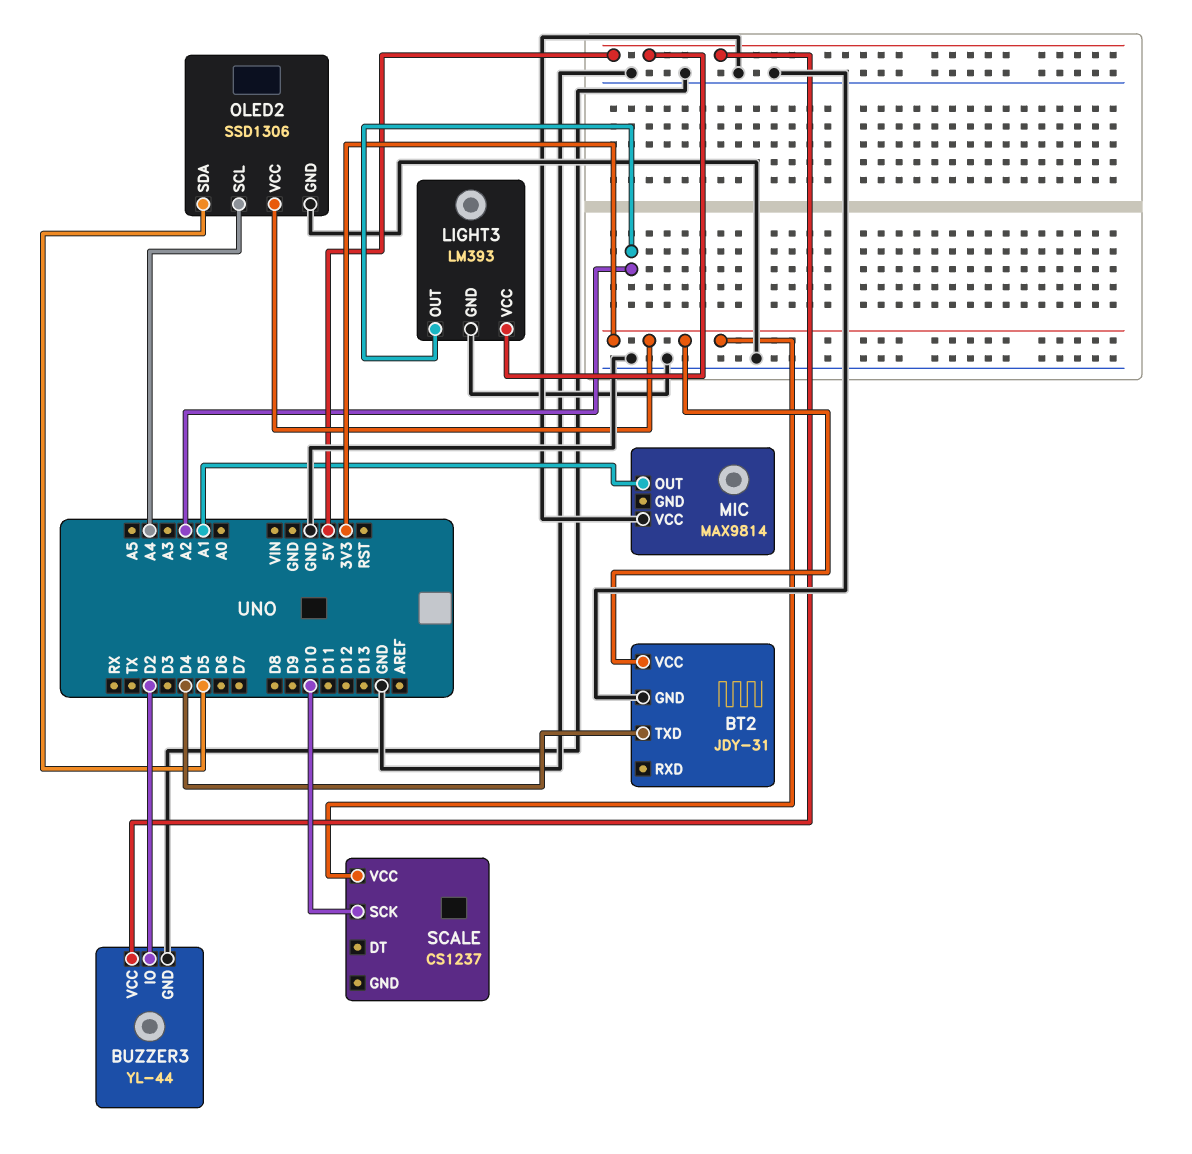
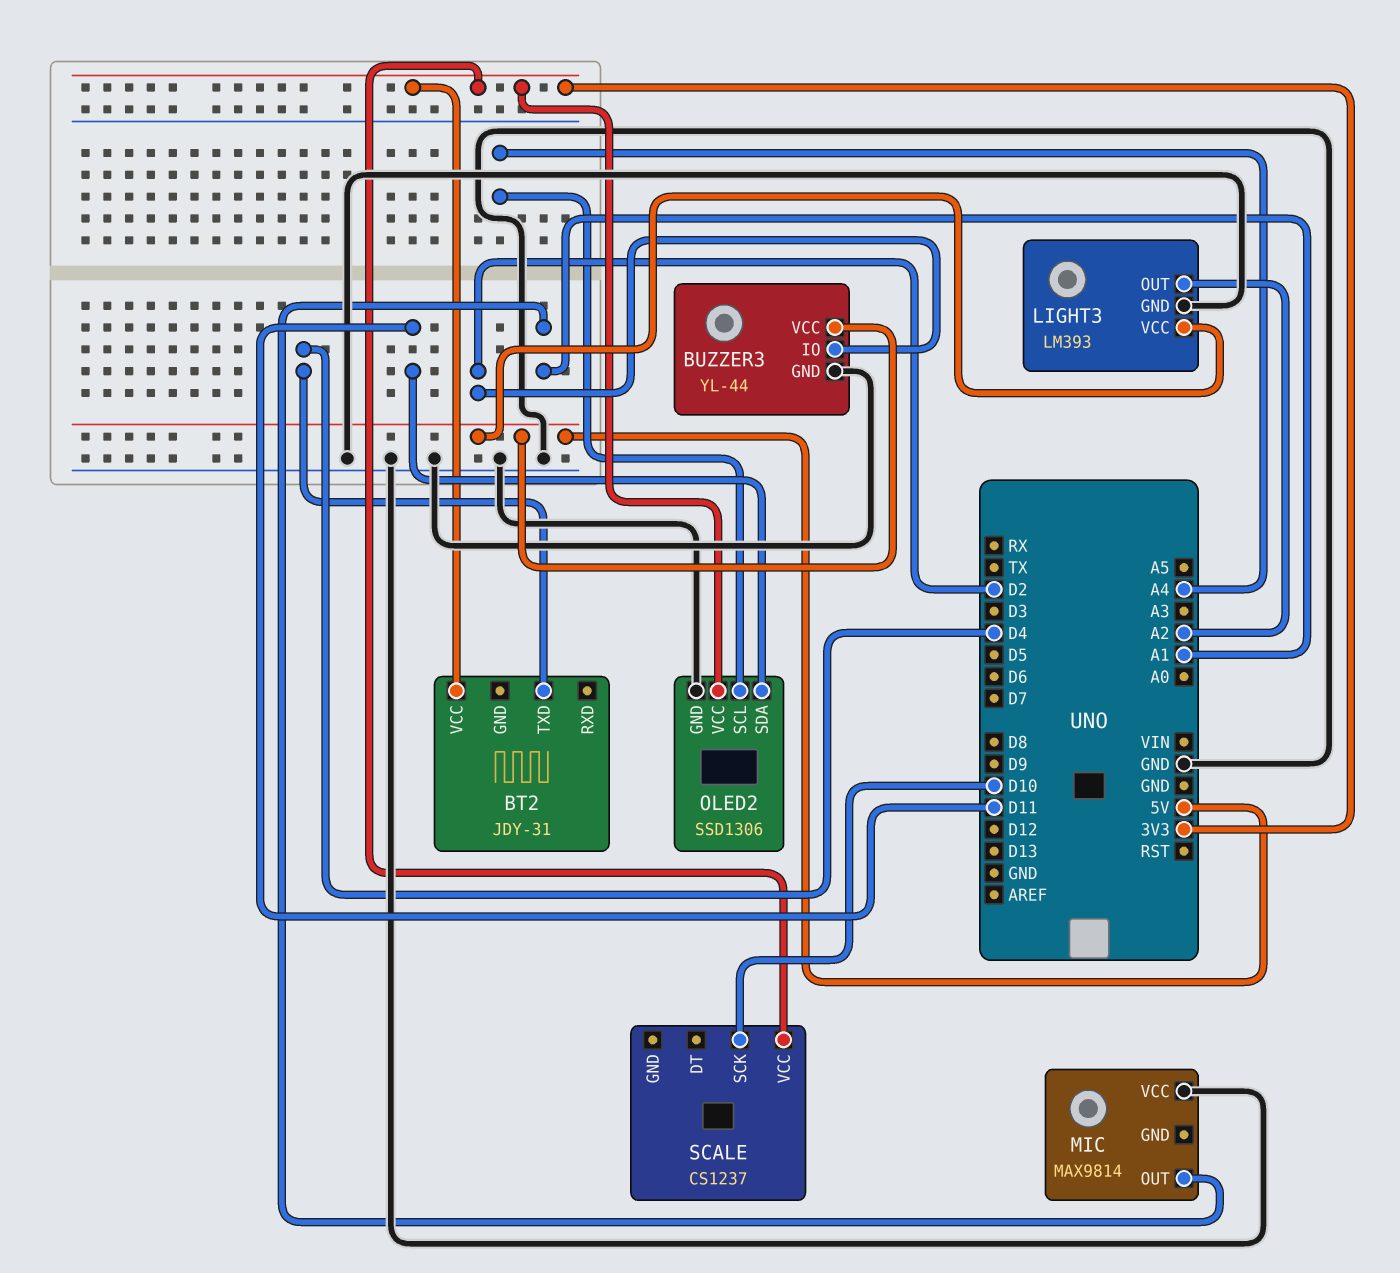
BT2 pin GND: GND -> none
OLED2 pin SDA: D5 -> D11

